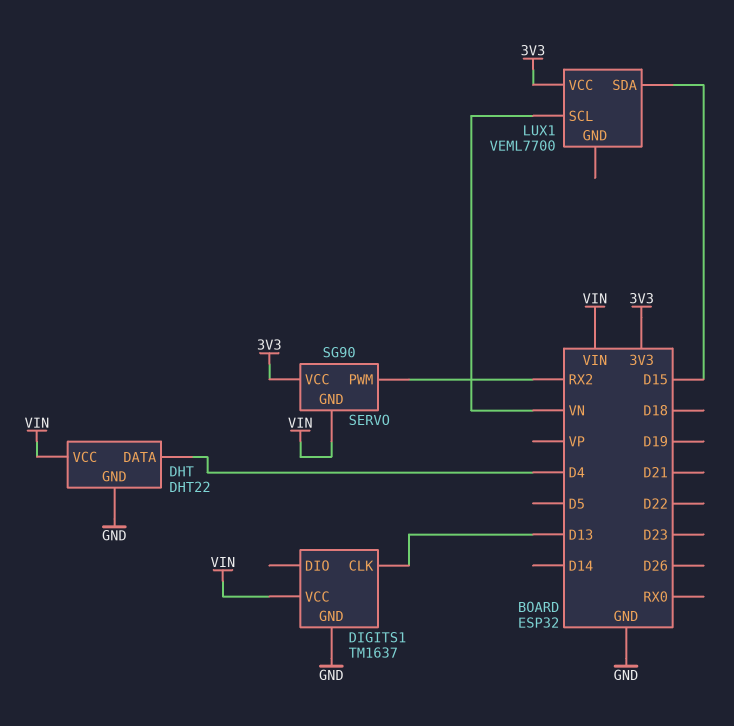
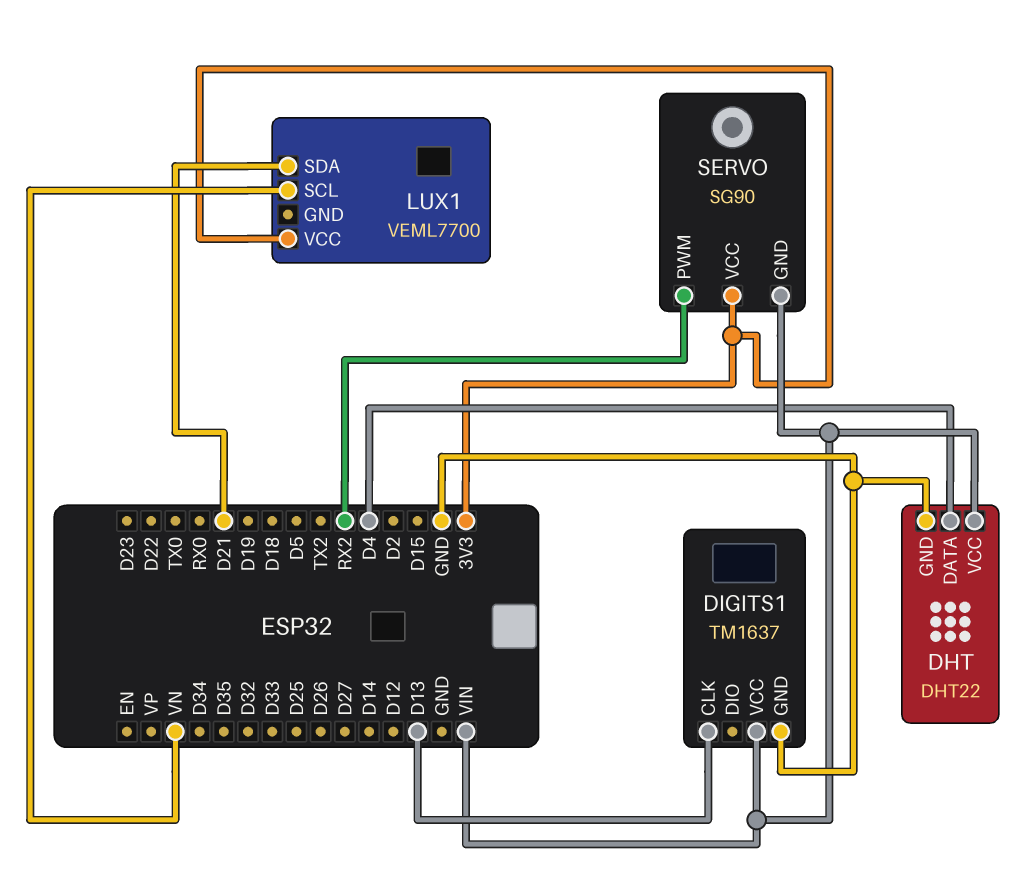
LUX1 pin SDA: D15 -> D21

